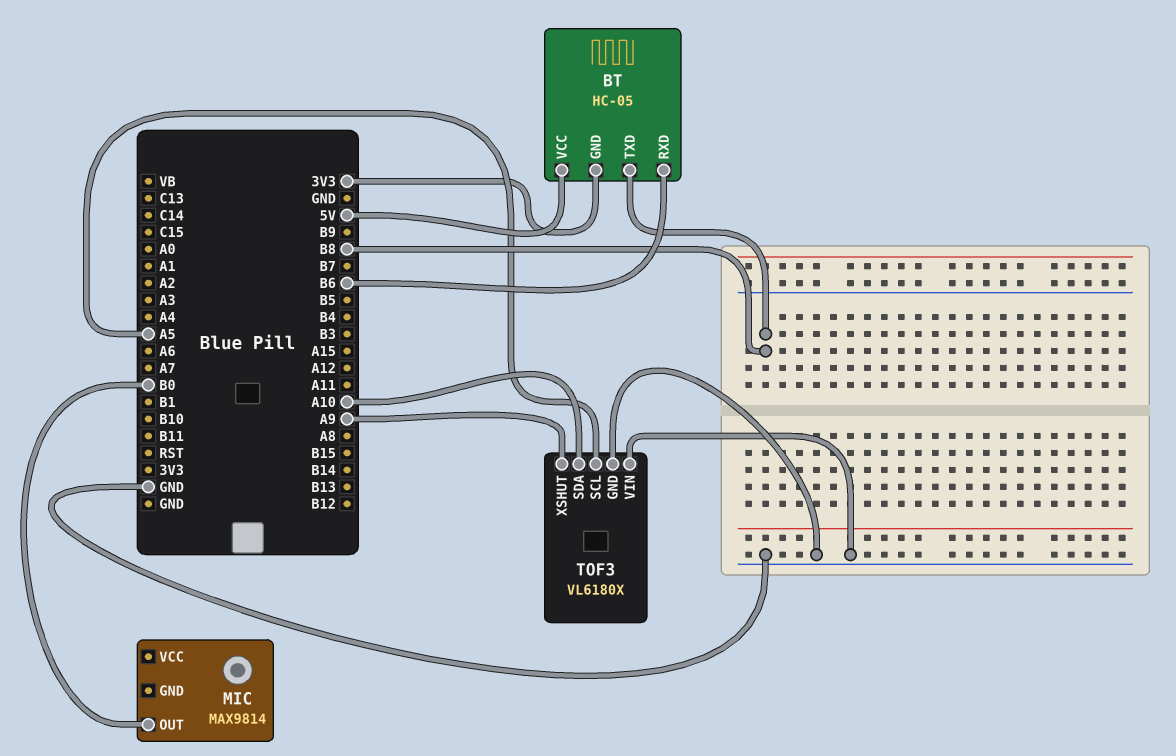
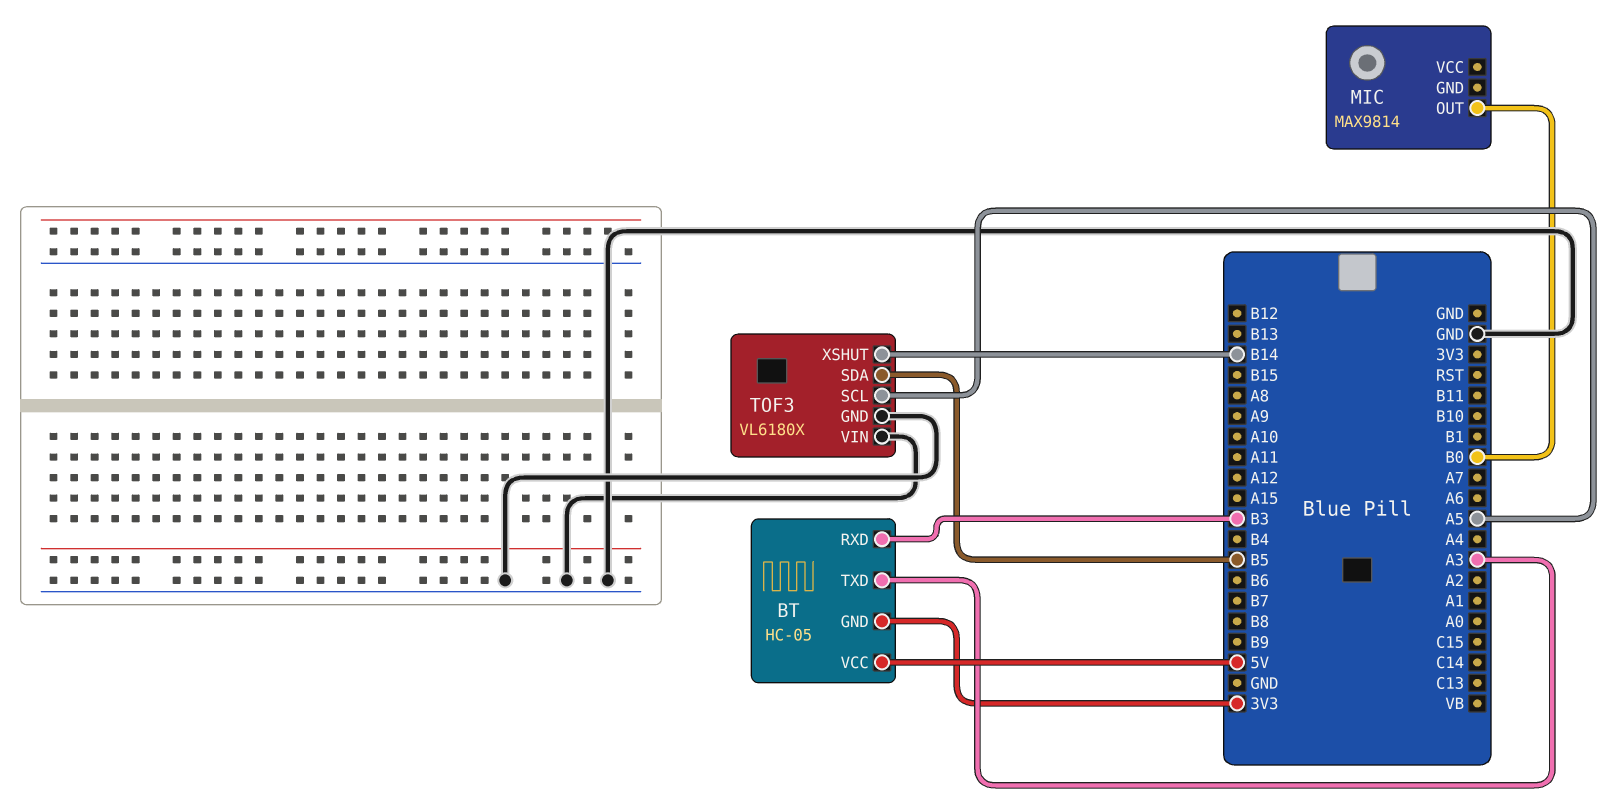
BT pin RXD: B6 -> B3
BT pin TXD: B8 -> A3
TOF3 pin SDA: A10 -> B5
TOF3 pin XSHUT: A9 -> B14

